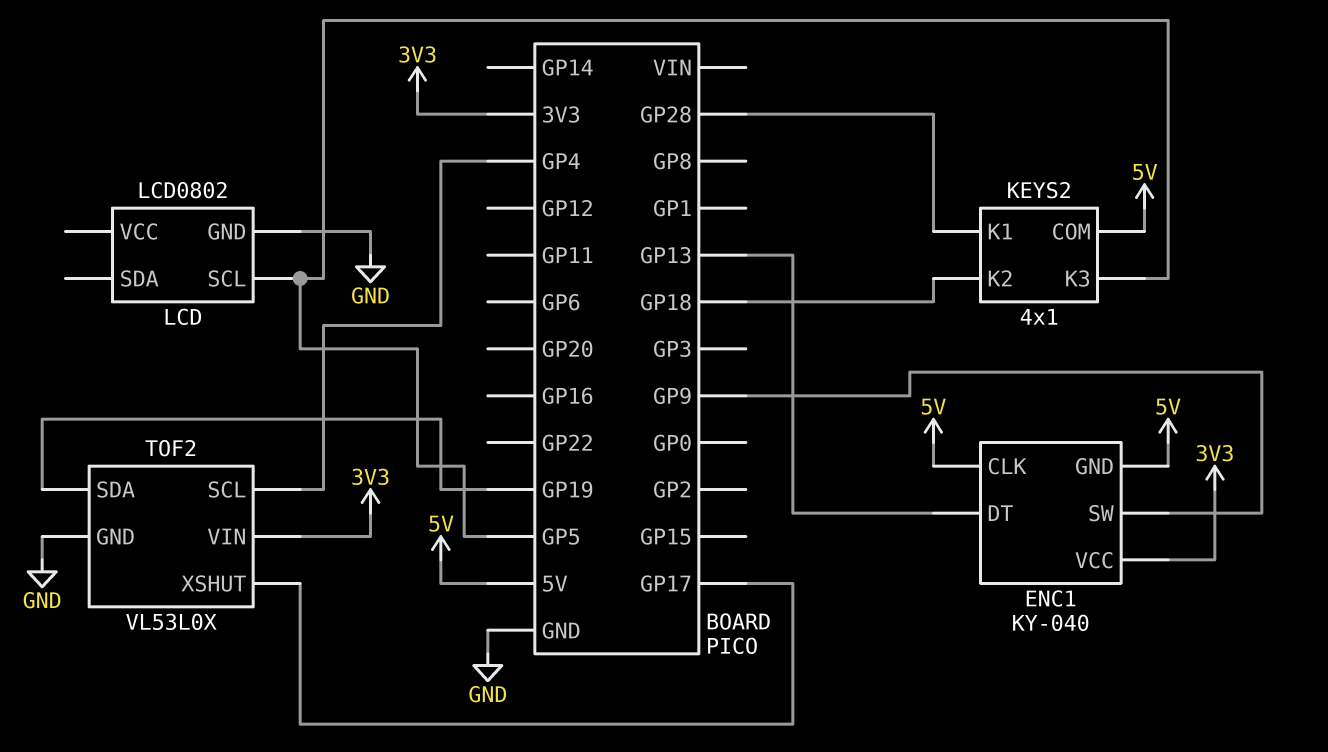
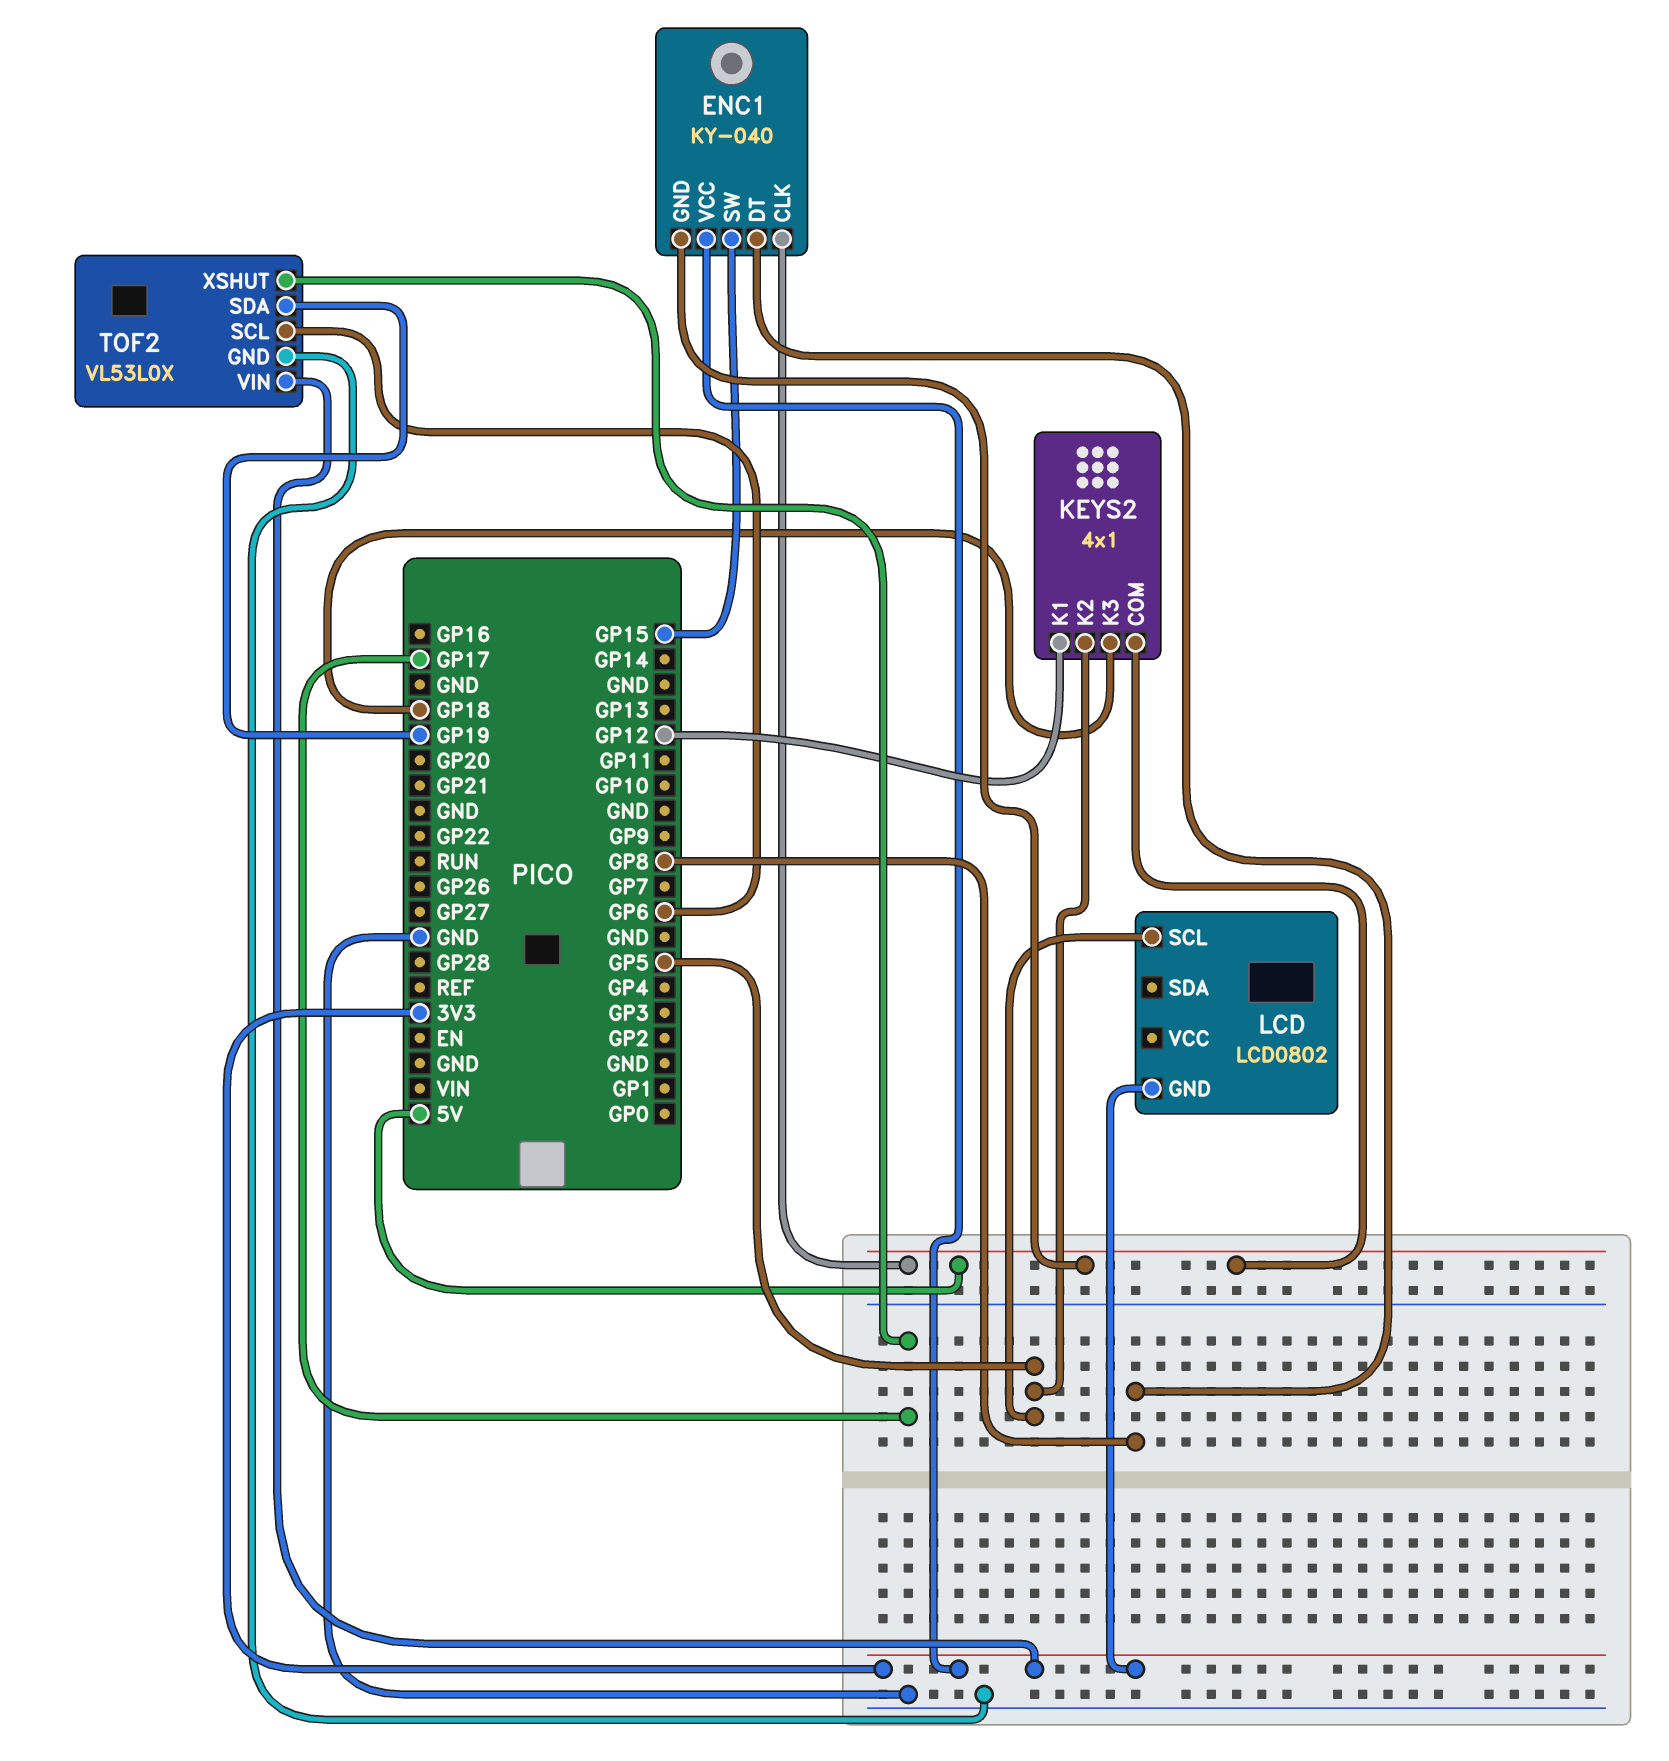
ENC1 pin DT: GP13 -> GP8
ENC1 pin SW: GP9 -> GP15
KEYS2 pin K1: GP28 -> GP12
KEYS2 pin K2: GP18 -> GP5
KEYS2 pin K3: GP5 -> GP18
LCD pin GND: GND -> 3V3
TOF2 pin SCL: GP4 -> GP6

